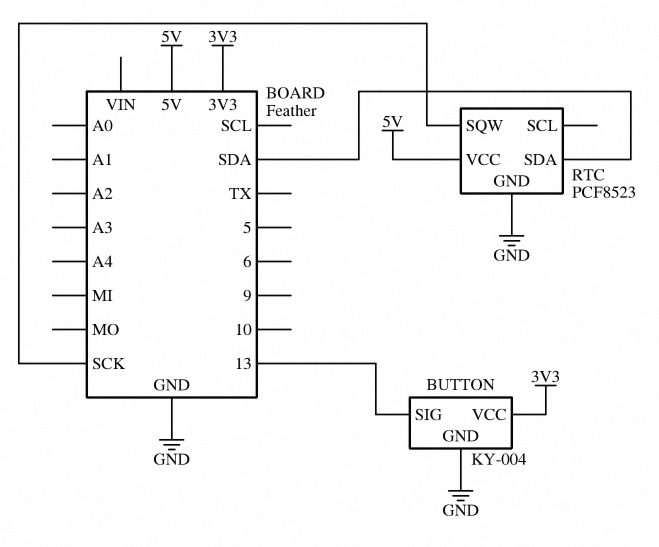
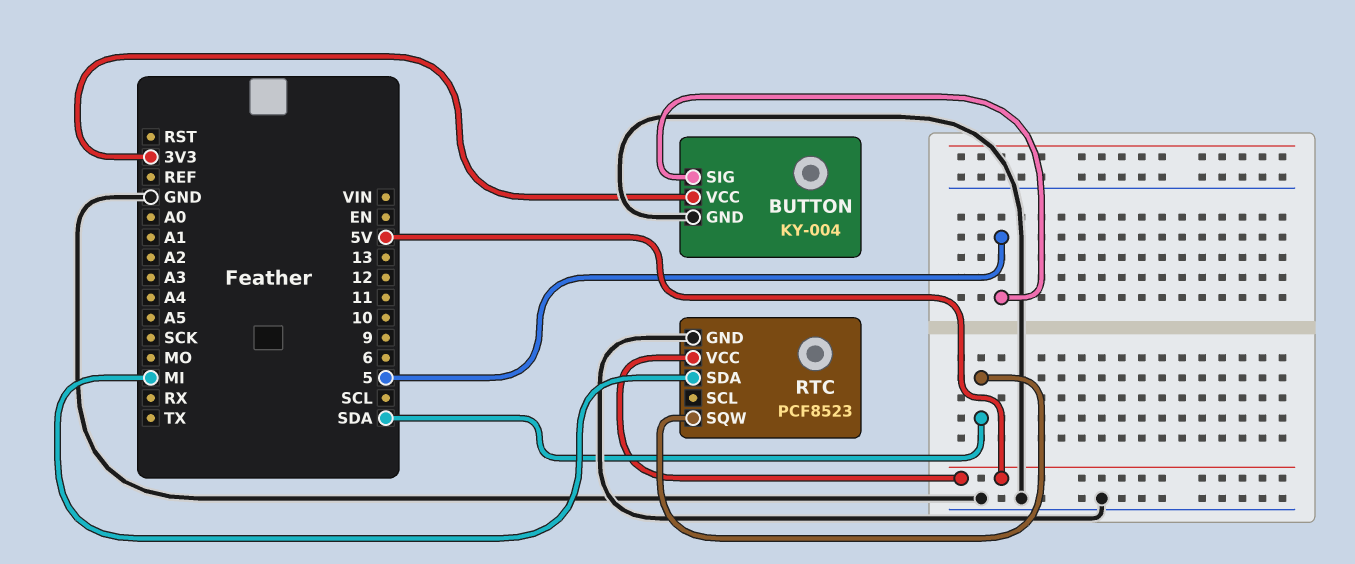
BUTTON pin SIG: 13 -> 5
RTC pin SDA: SDA -> MI
RTC pin SQW: SCK -> SDA

